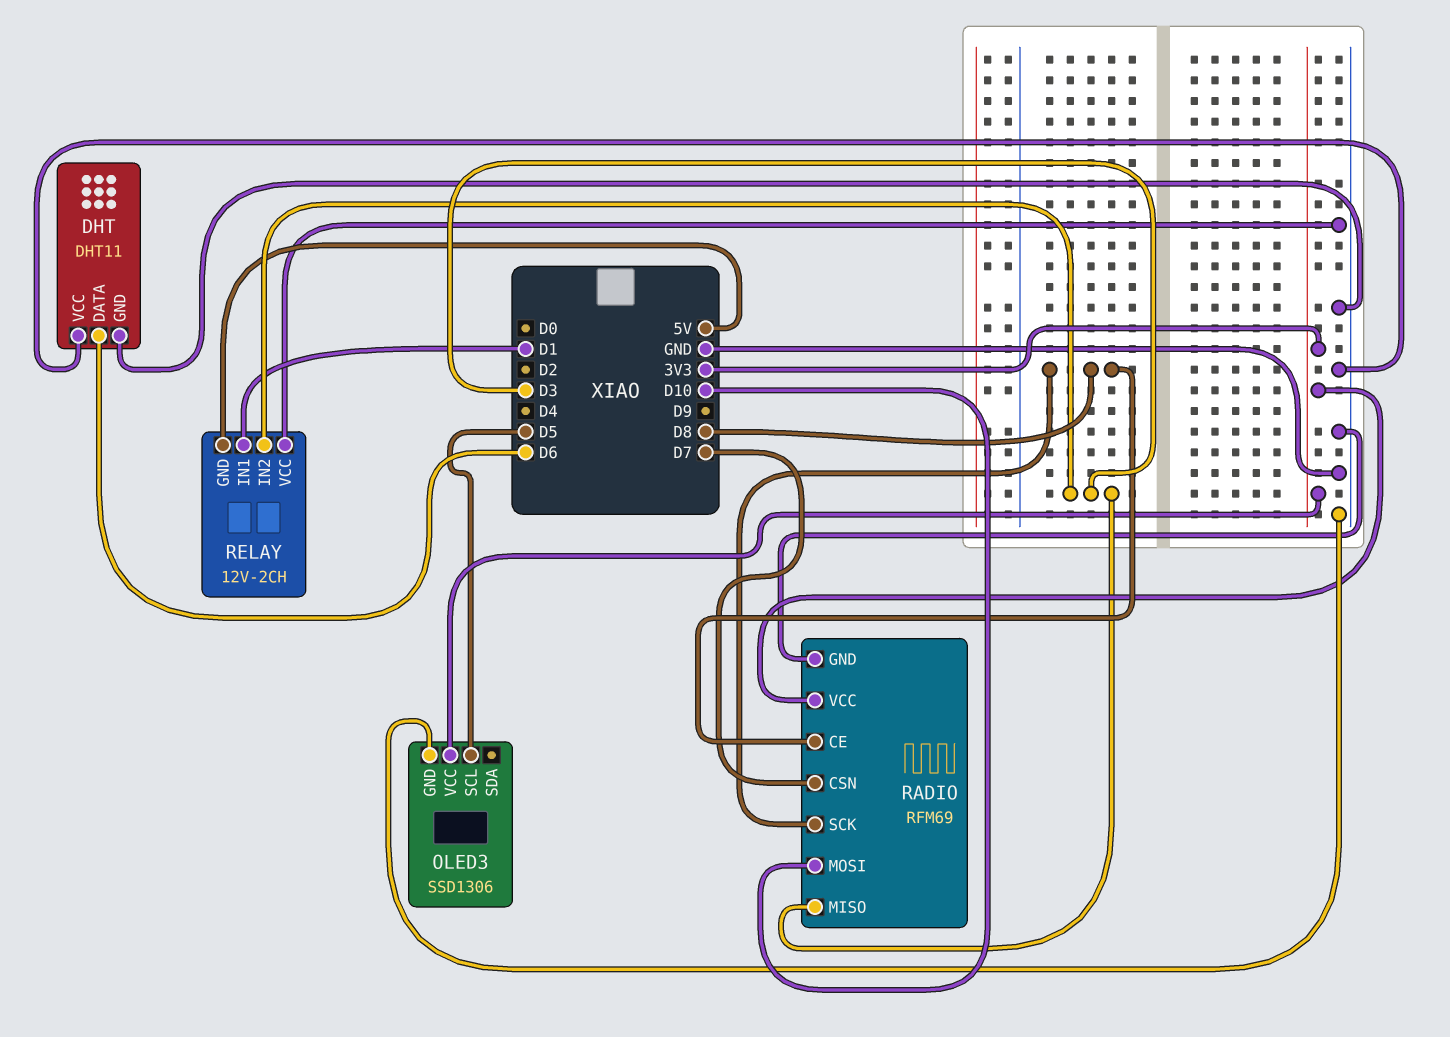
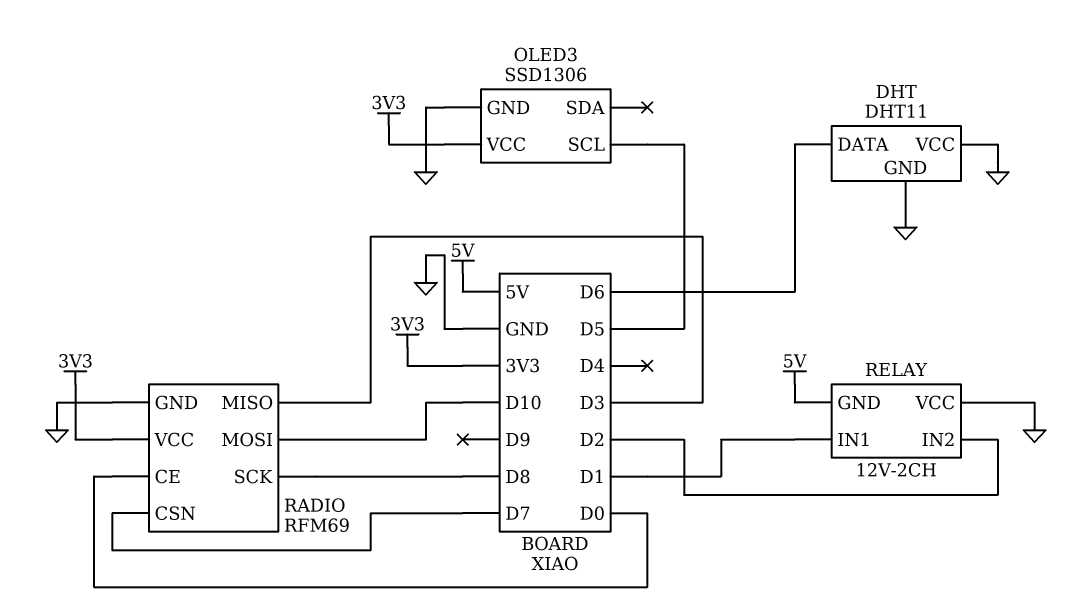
RADIO pin CE: D8 -> D0
RELAY pin IN2: D3 -> D2

